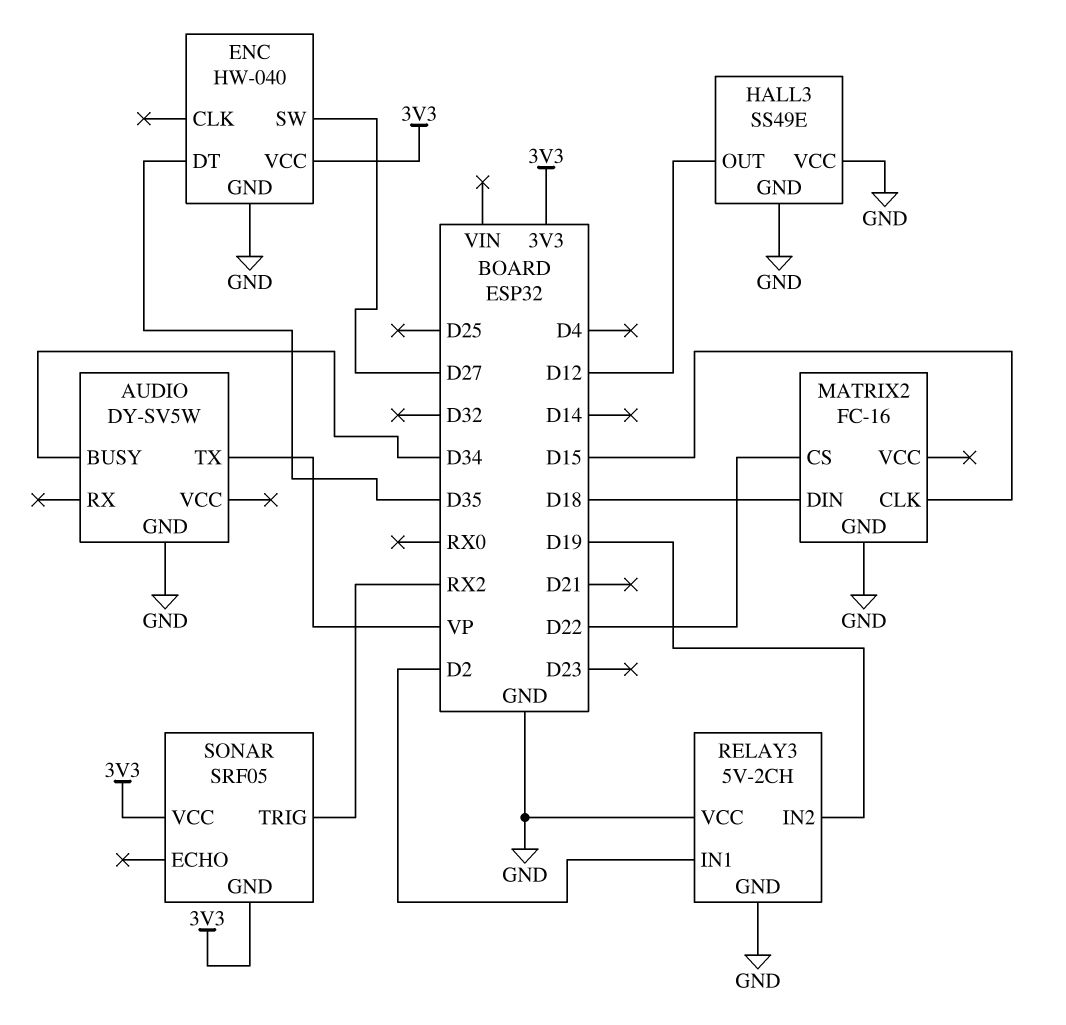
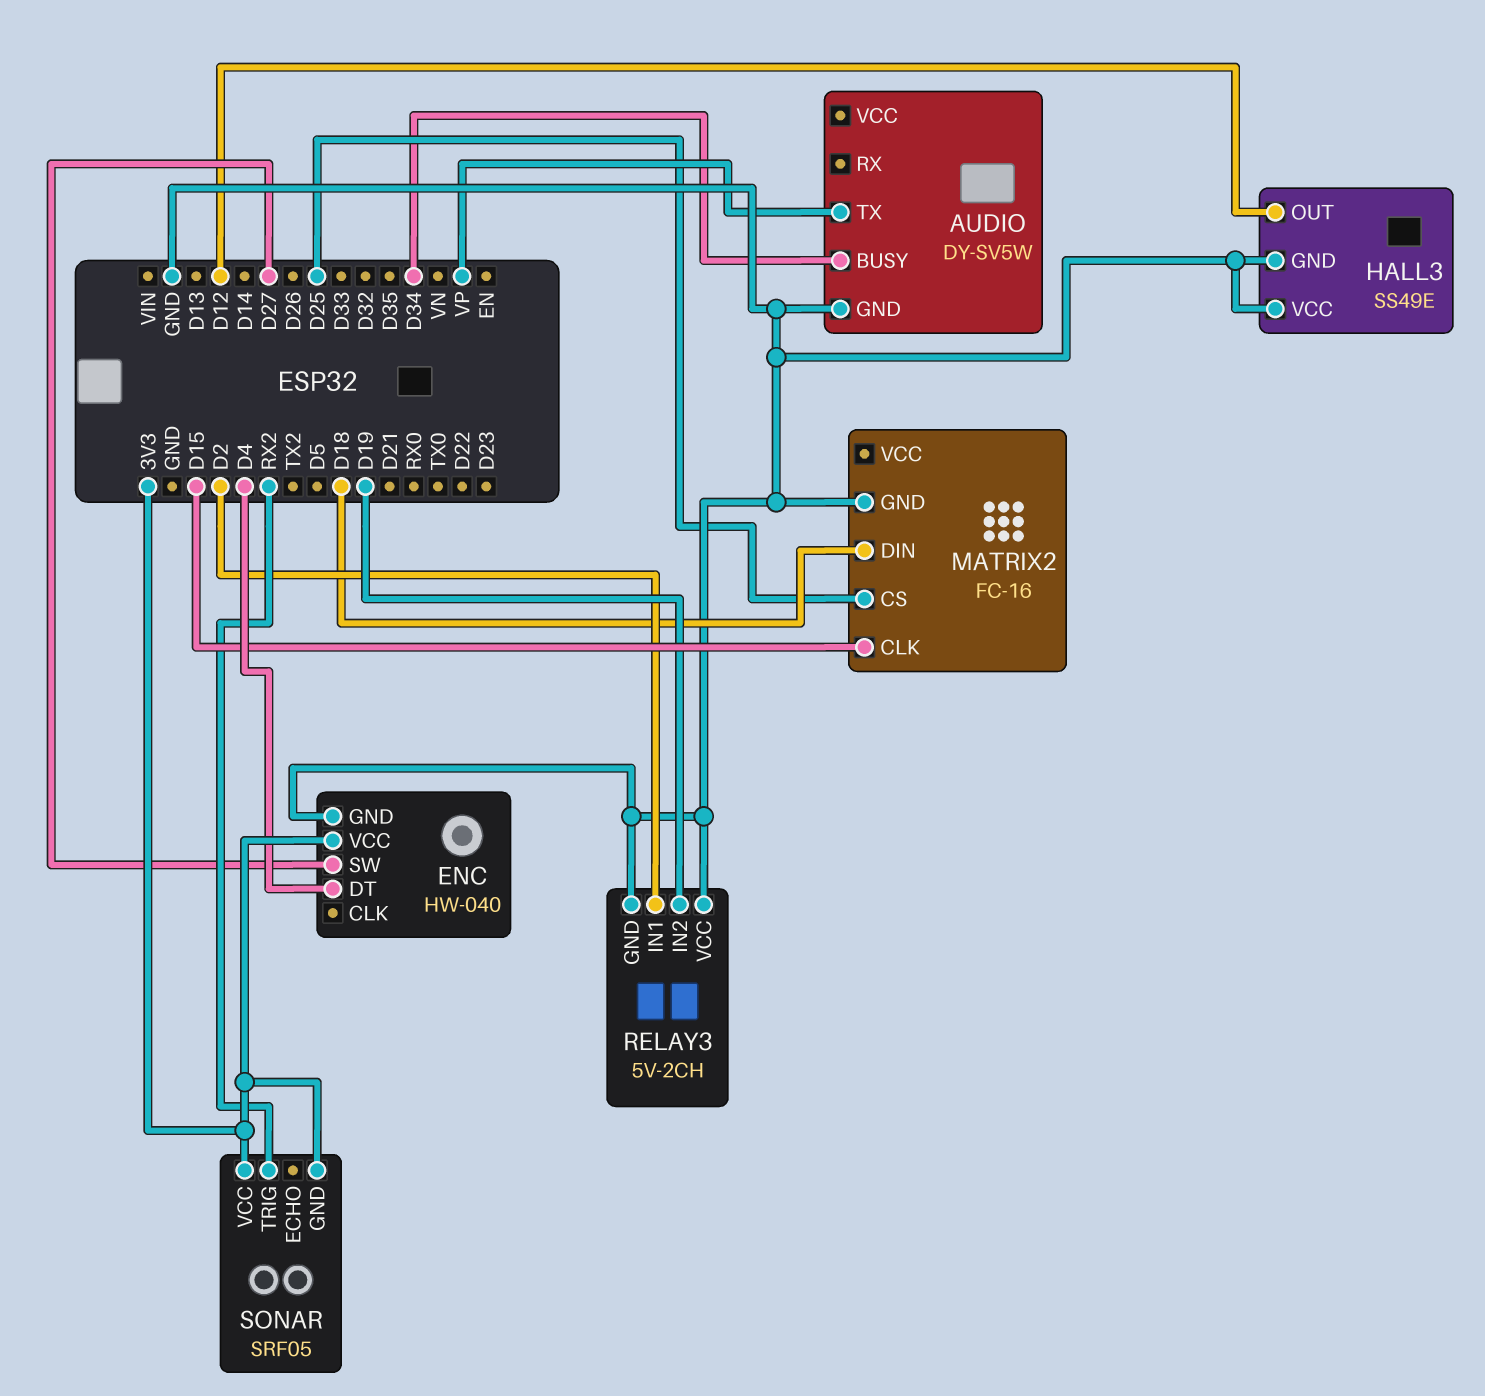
ENC pin DT: D35 -> D4
MATRIX2 pin CS: D22 -> D25

